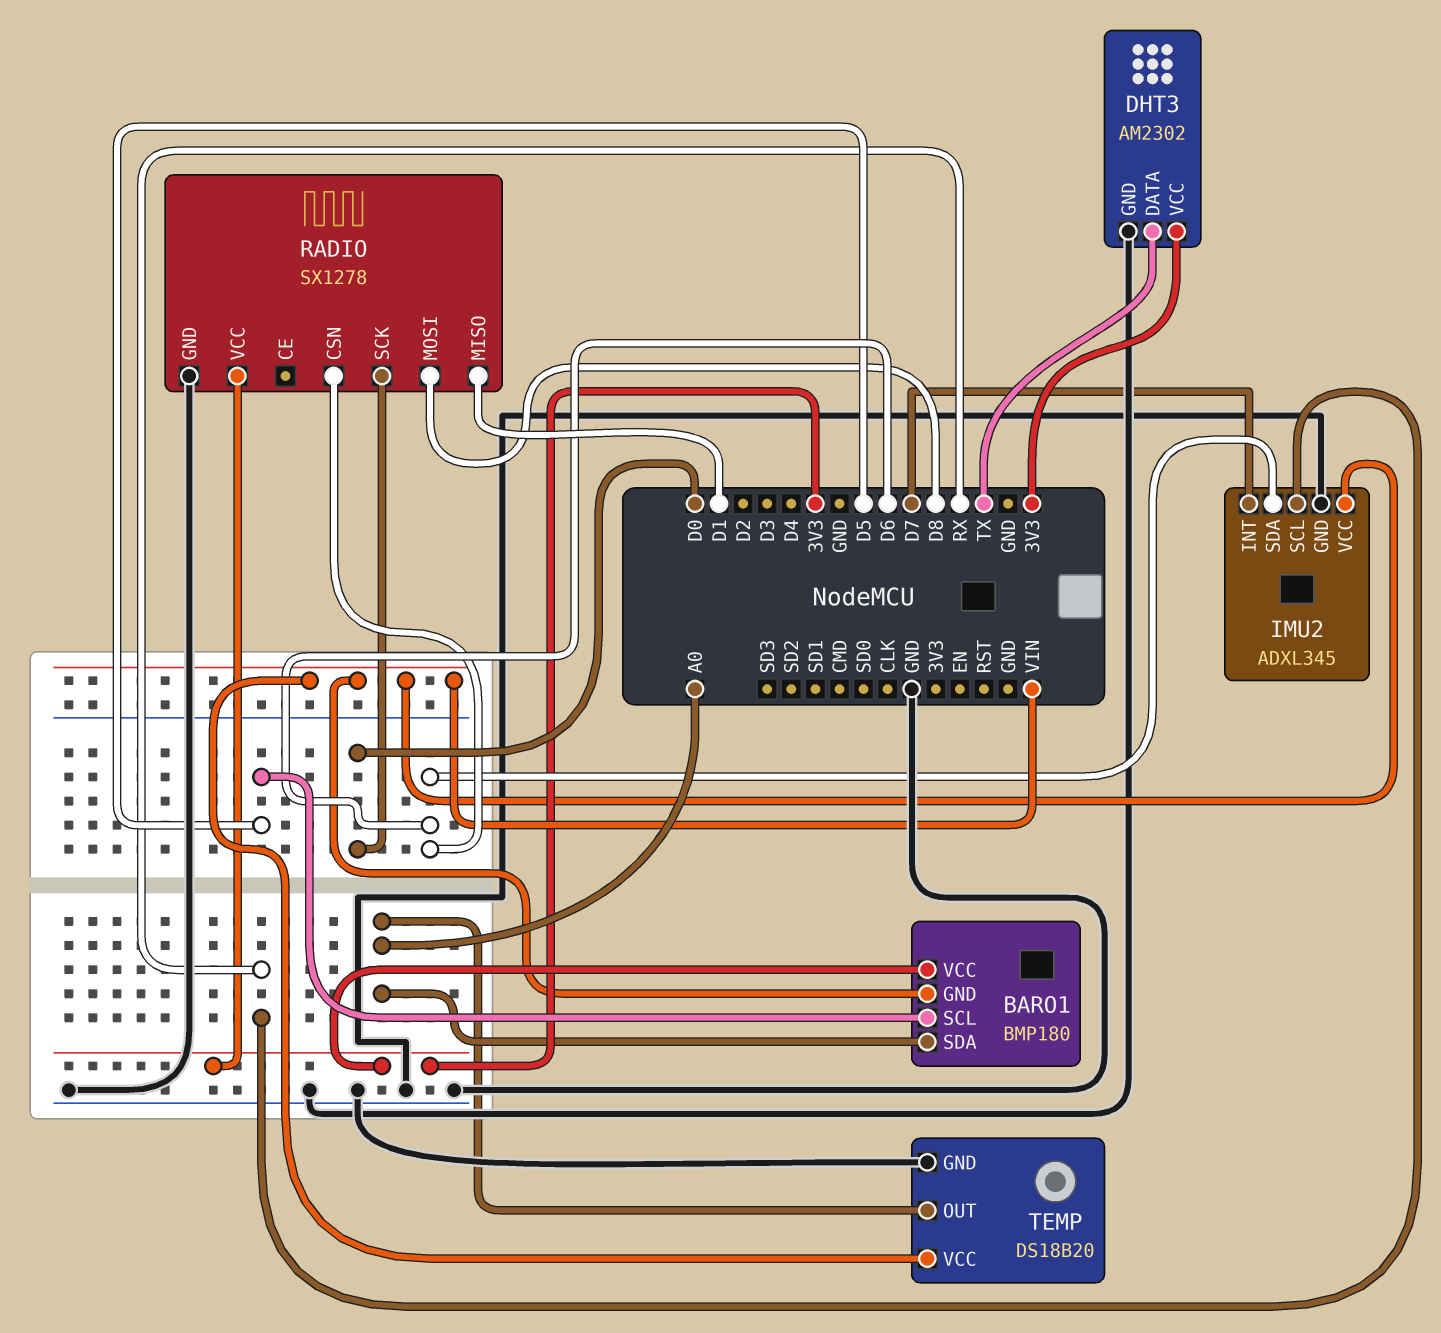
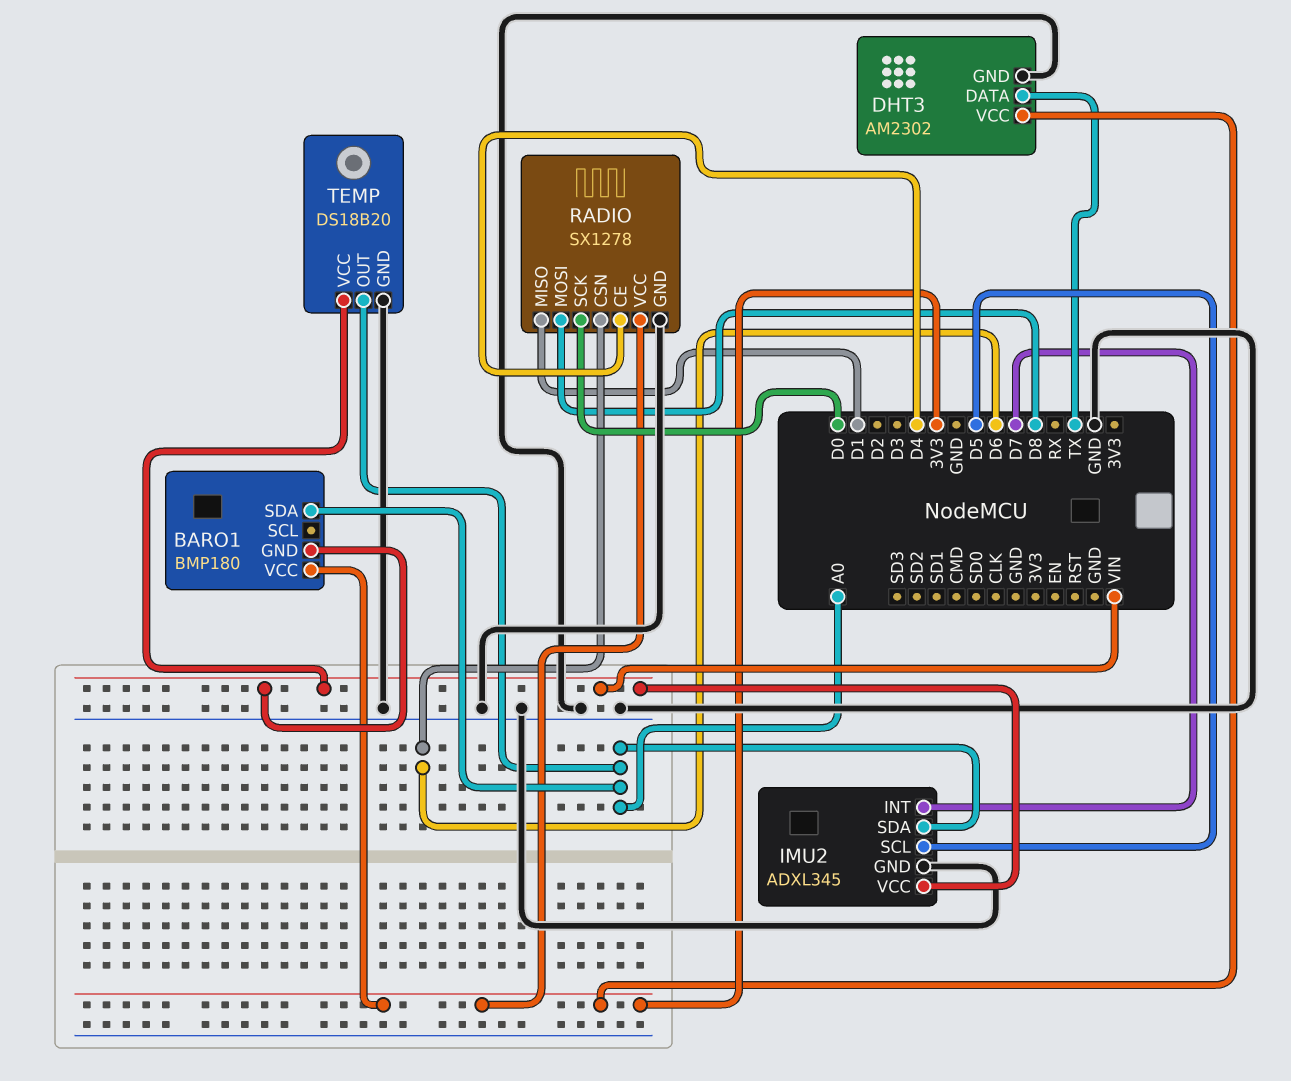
BARO1 pin SCL: D5 -> none
IMU2 pin SCL: RX -> D5
IMU2 pin SDA: D6 -> A0
RADIO pin CE: none -> D4

